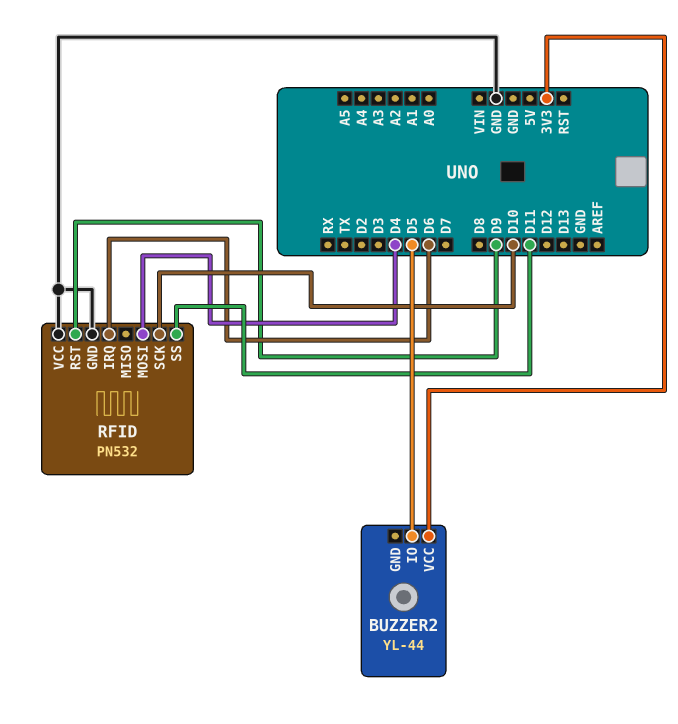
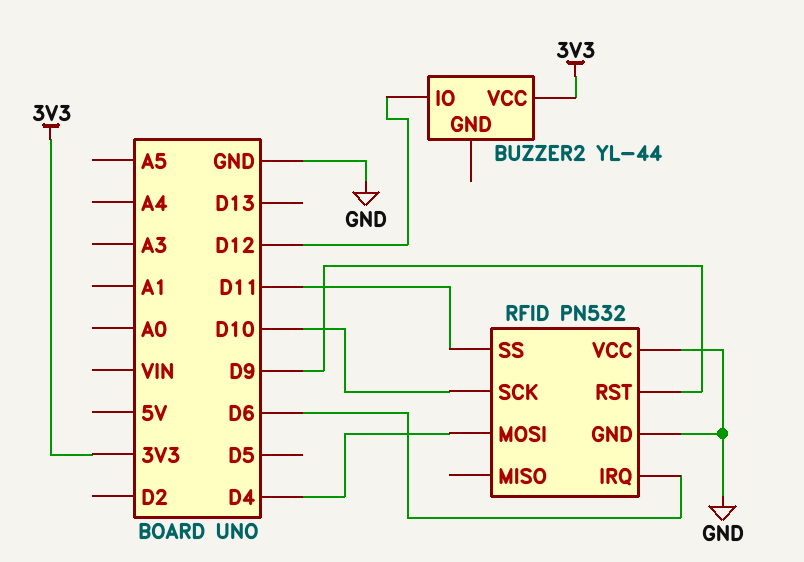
BUZZER2 pin IO: D5 -> D12

